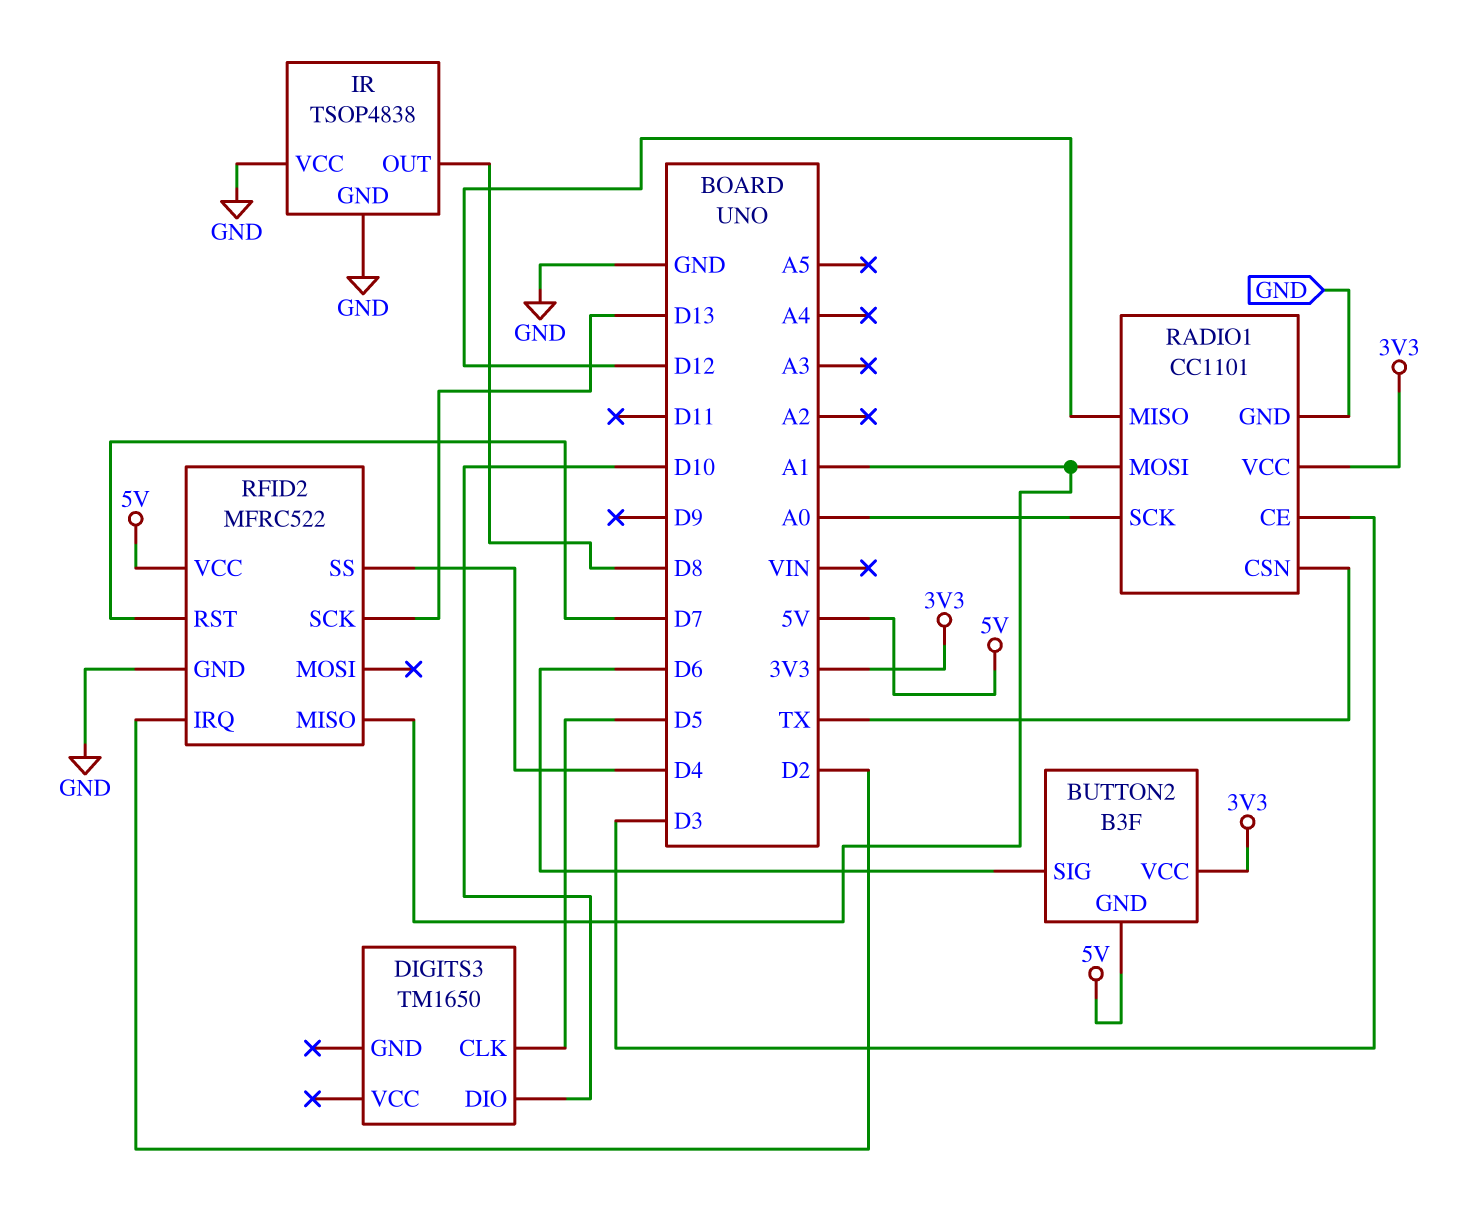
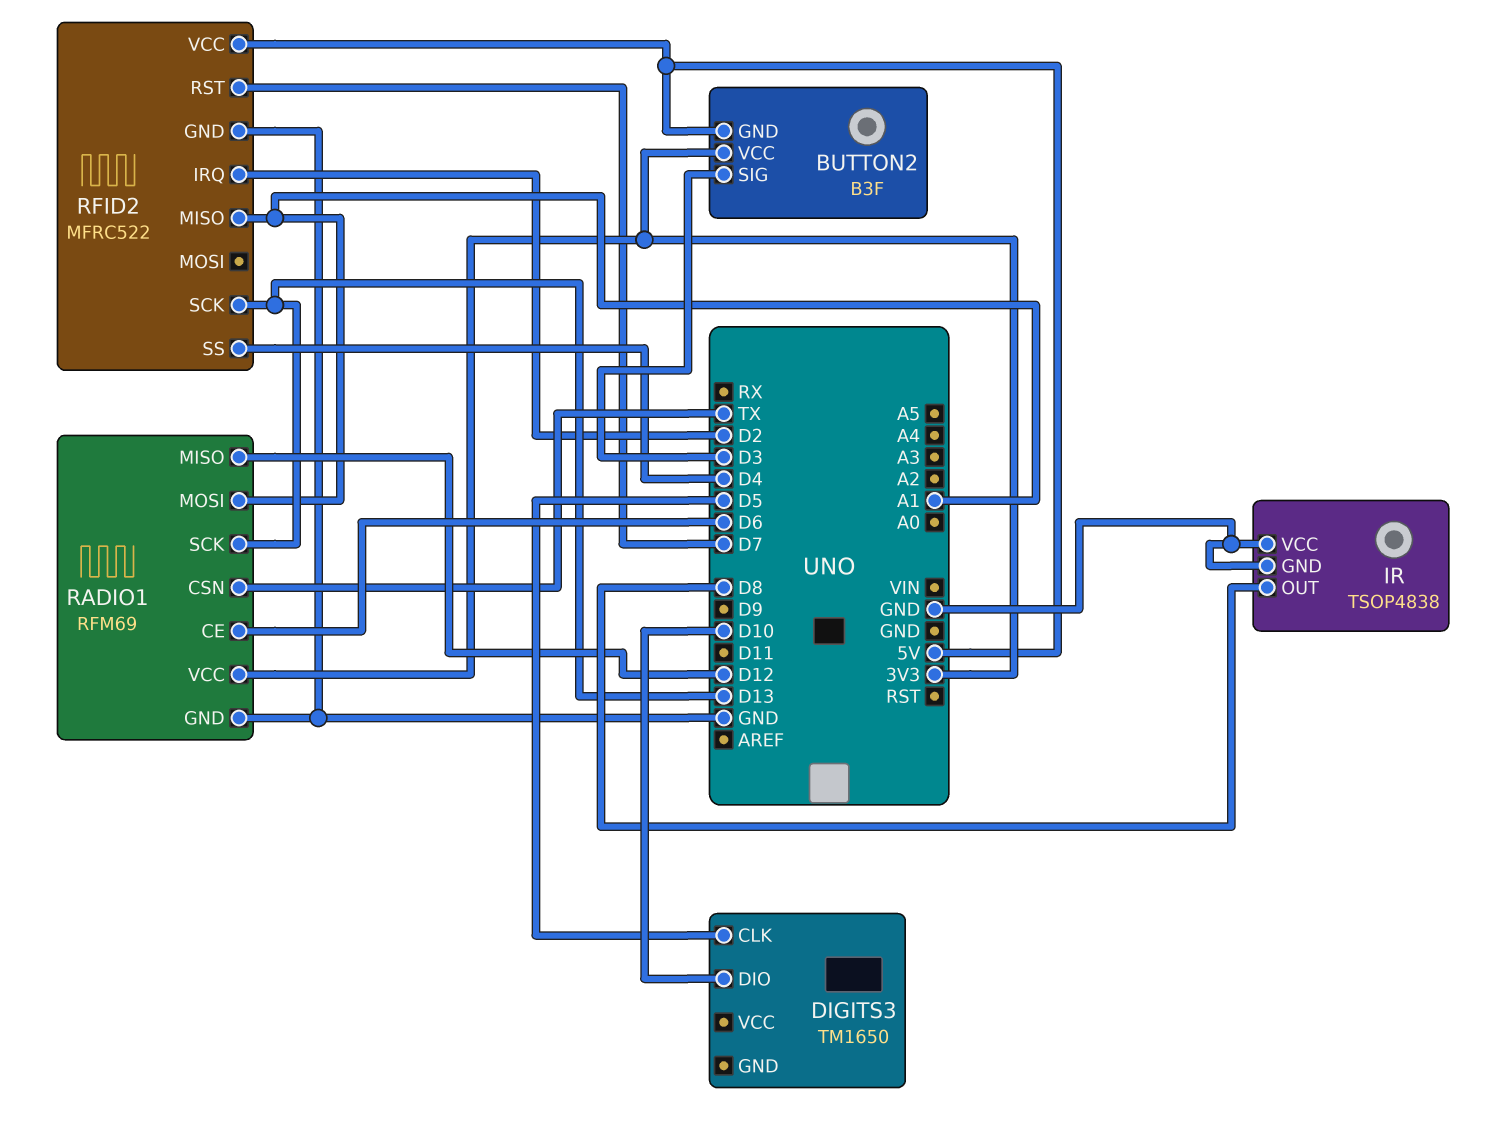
BUTTON2 pin SIG: D6 -> D3
RADIO1: CC1101 -> RFM69
RADIO1 pin CE: D3 -> D6
RADIO1 pin SCK: A0 -> D13

